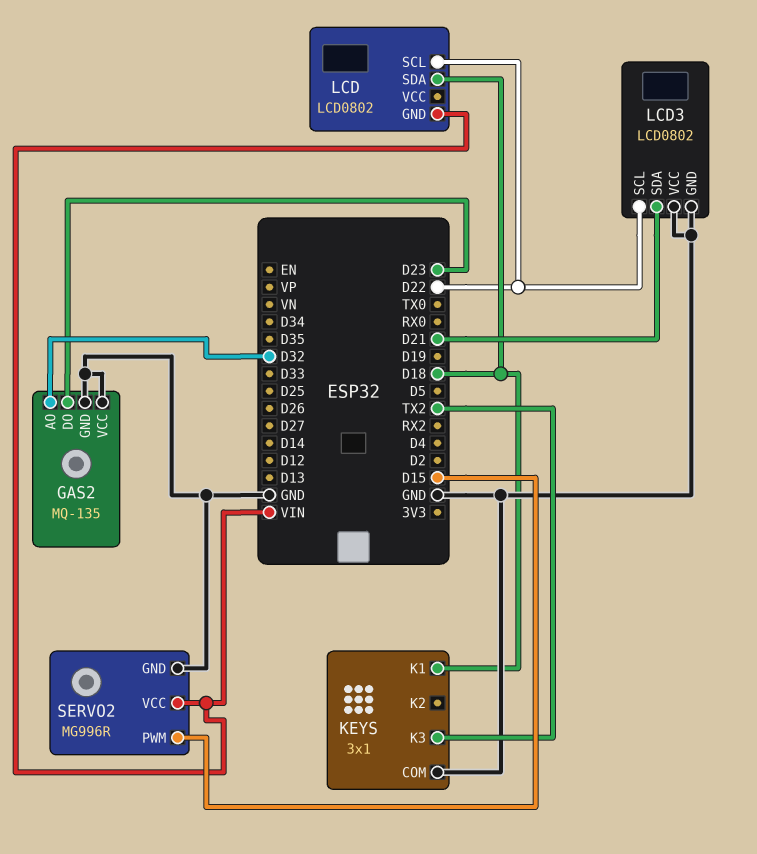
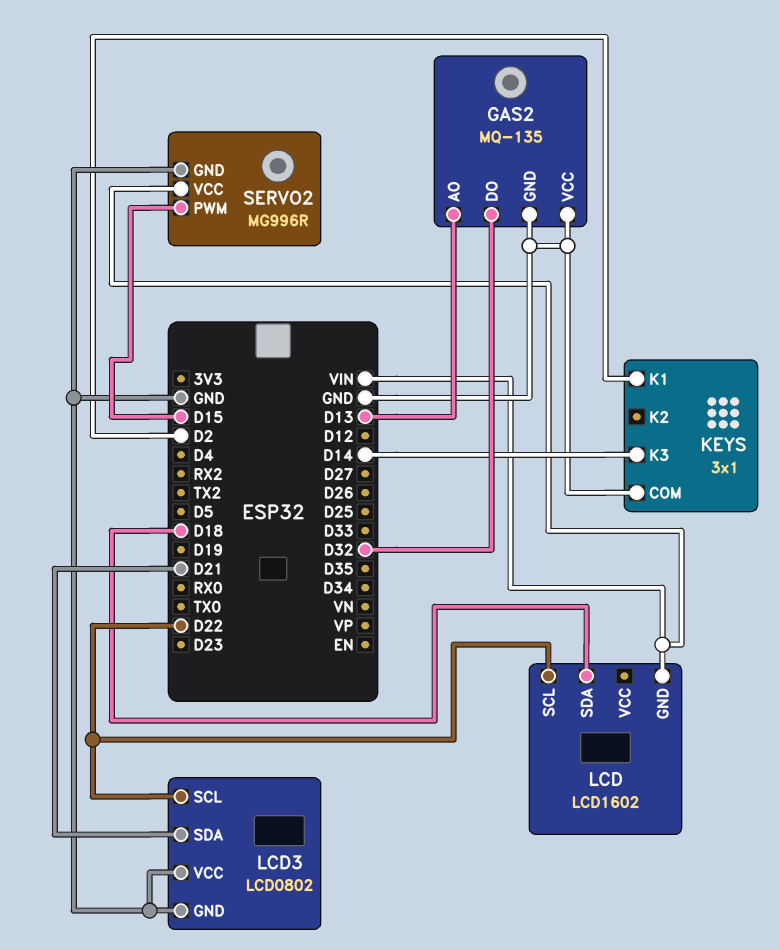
GAS2 pin AO: D32 -> D13
GAS2 pin DO: D23 -> D32
KEYS pin K1: D18 -> D2
KEYS pin K3: TX2 -> D14
LCD: LCD0802 -> LCD1602

